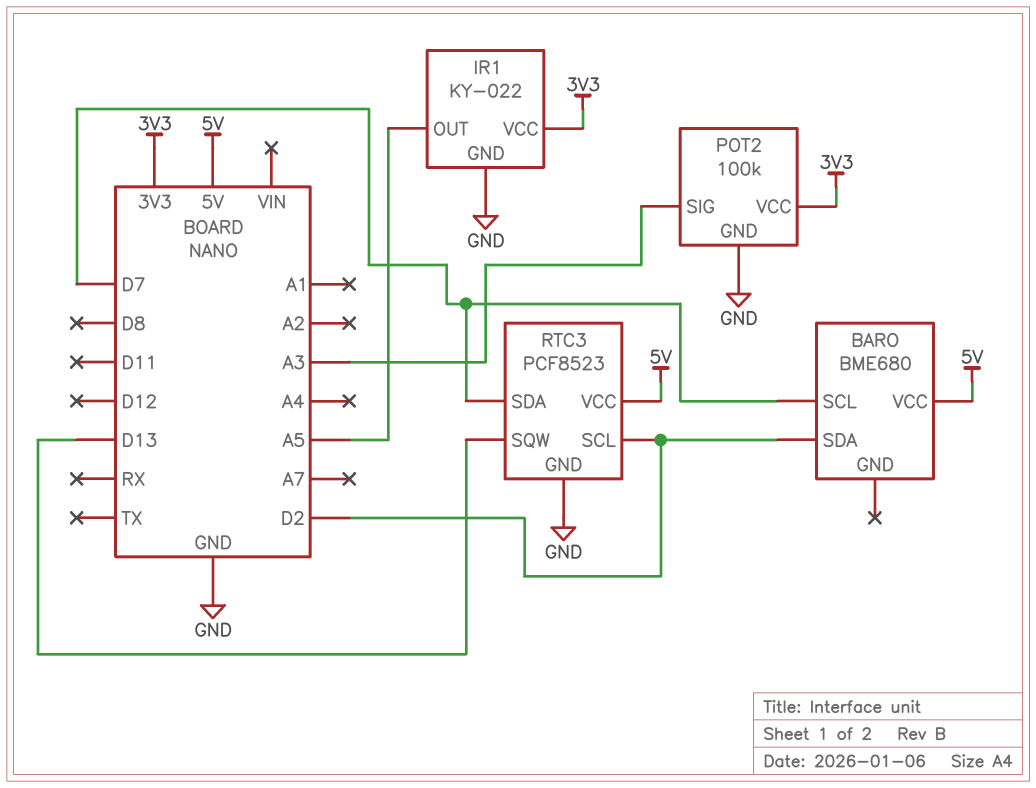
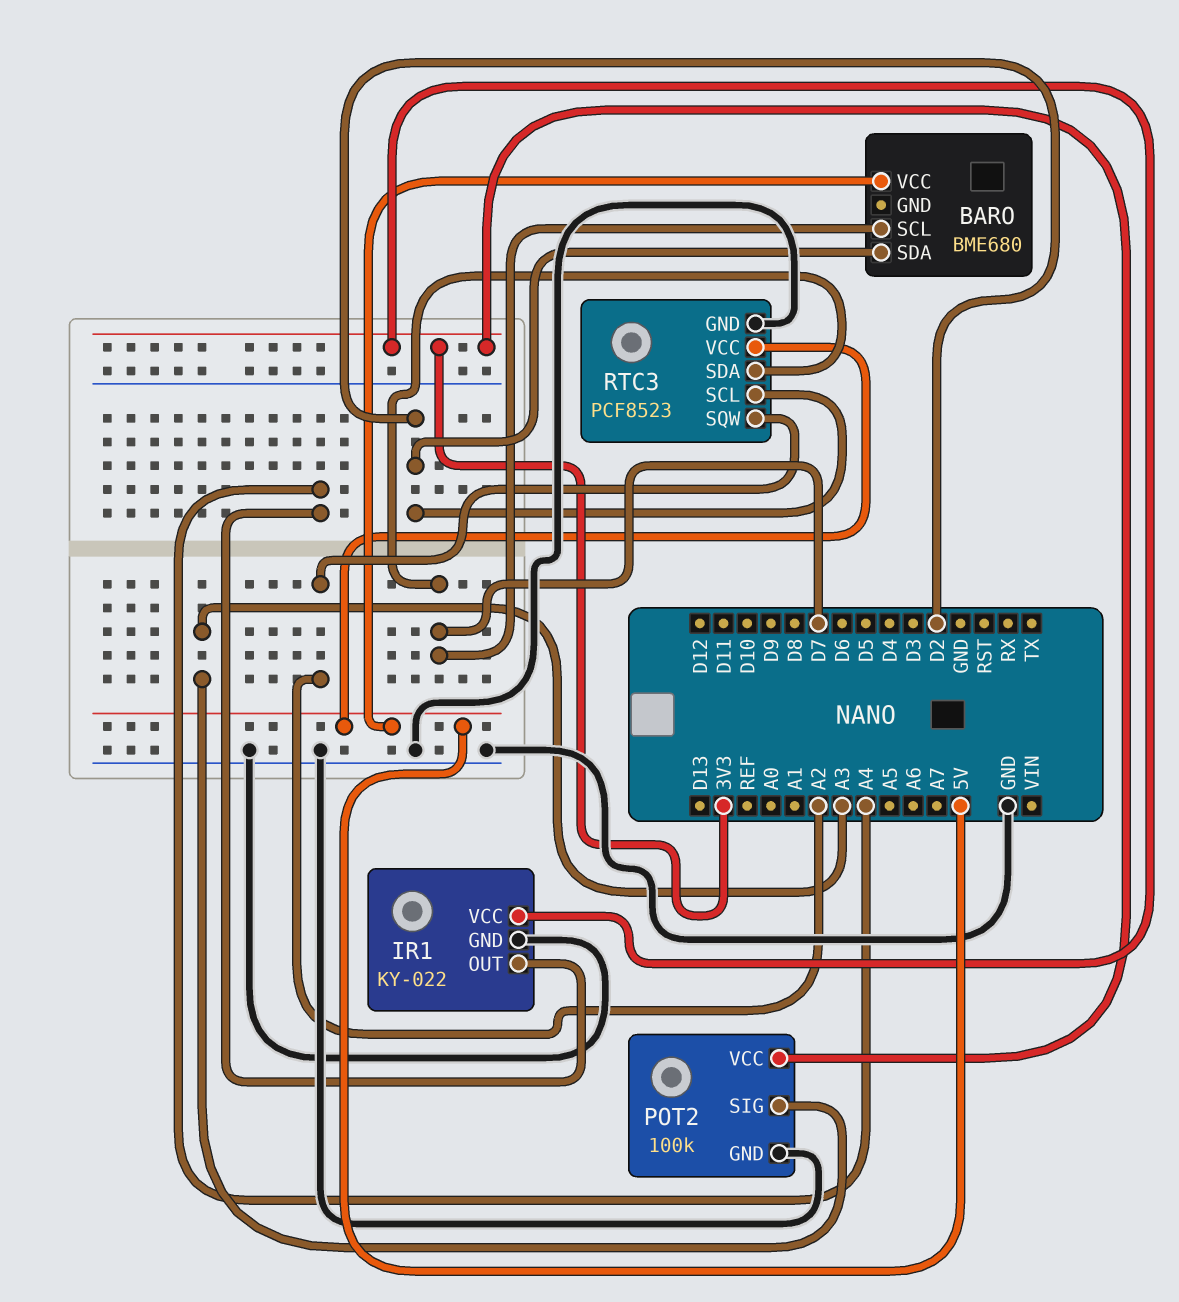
IR1 pin OUT: A5 -> A4
RTC3 pin SQW: D13 -> A2

